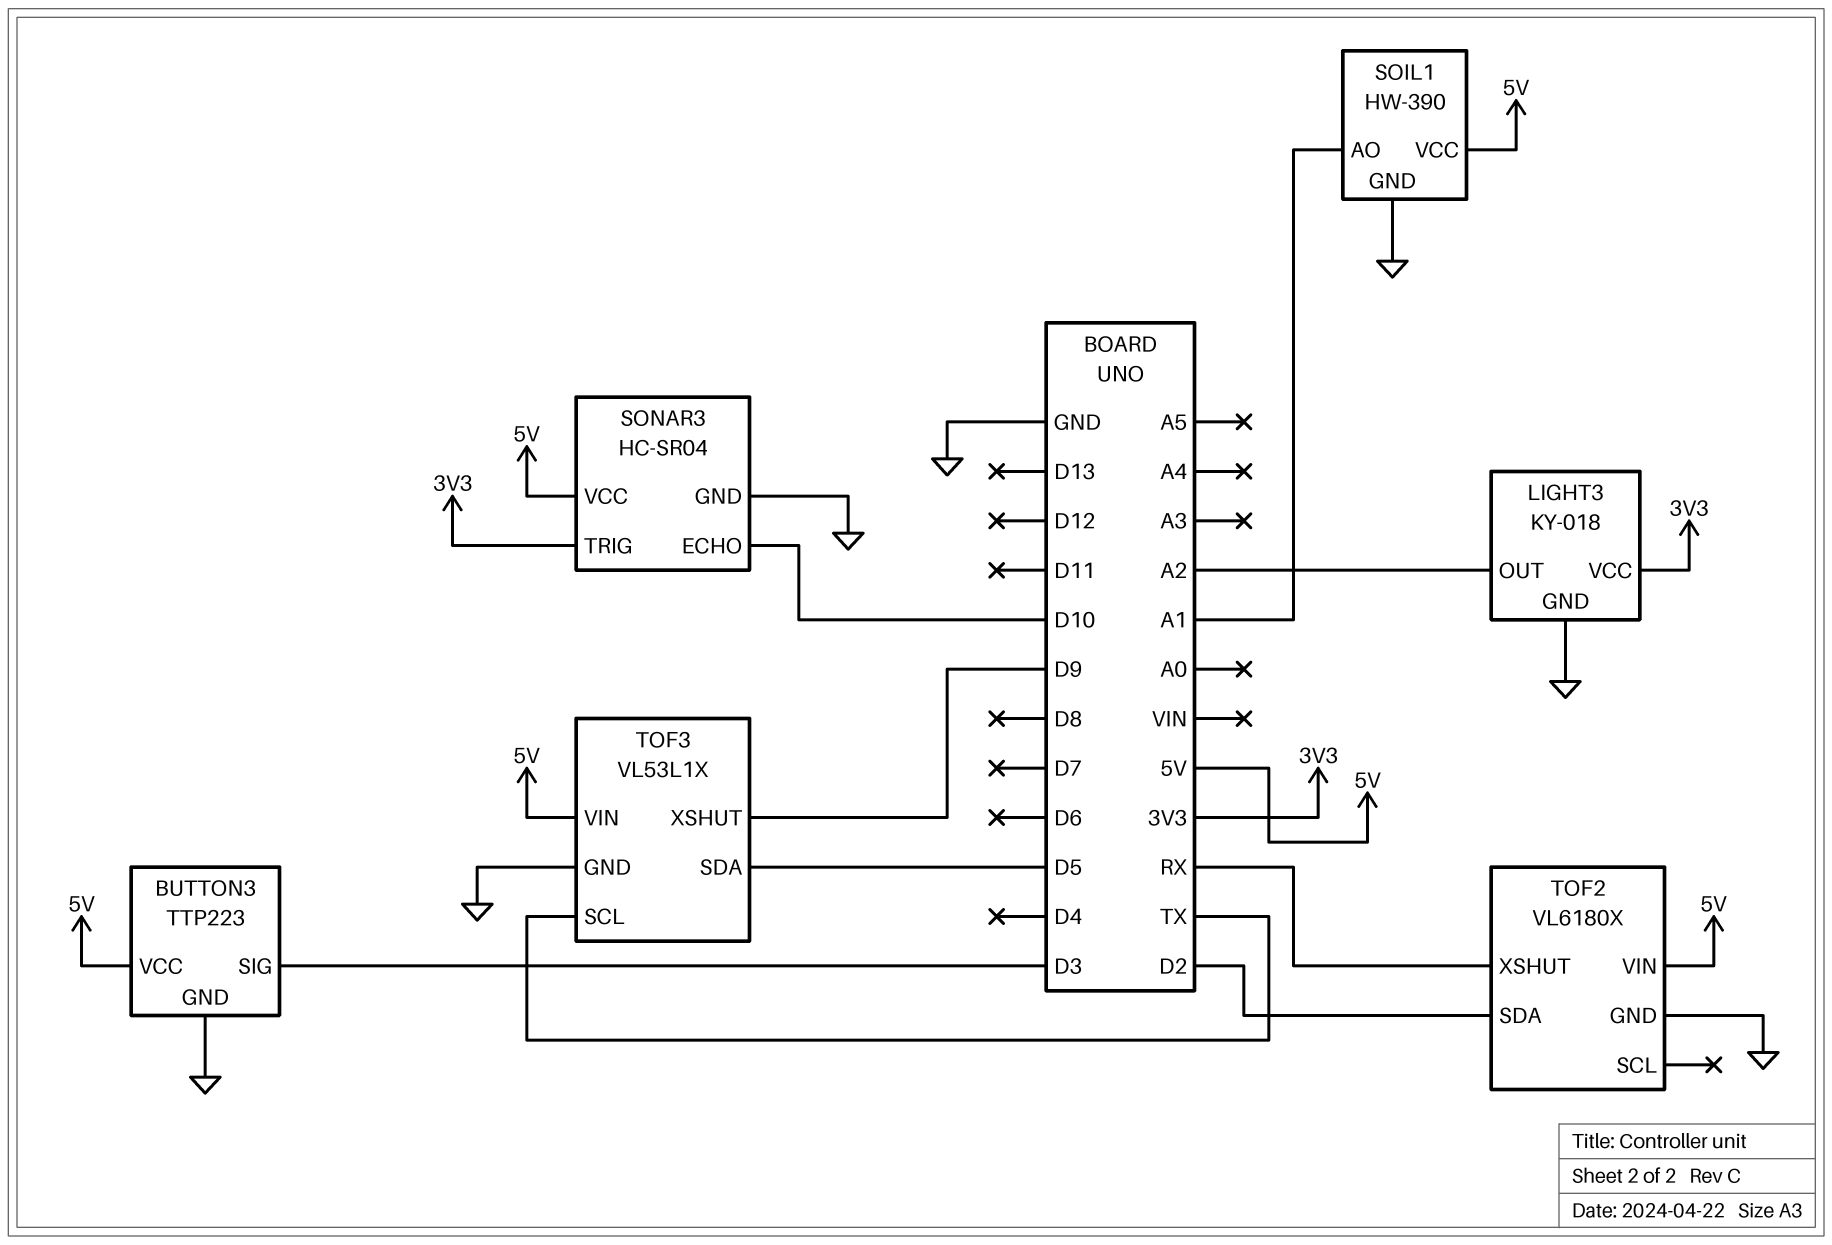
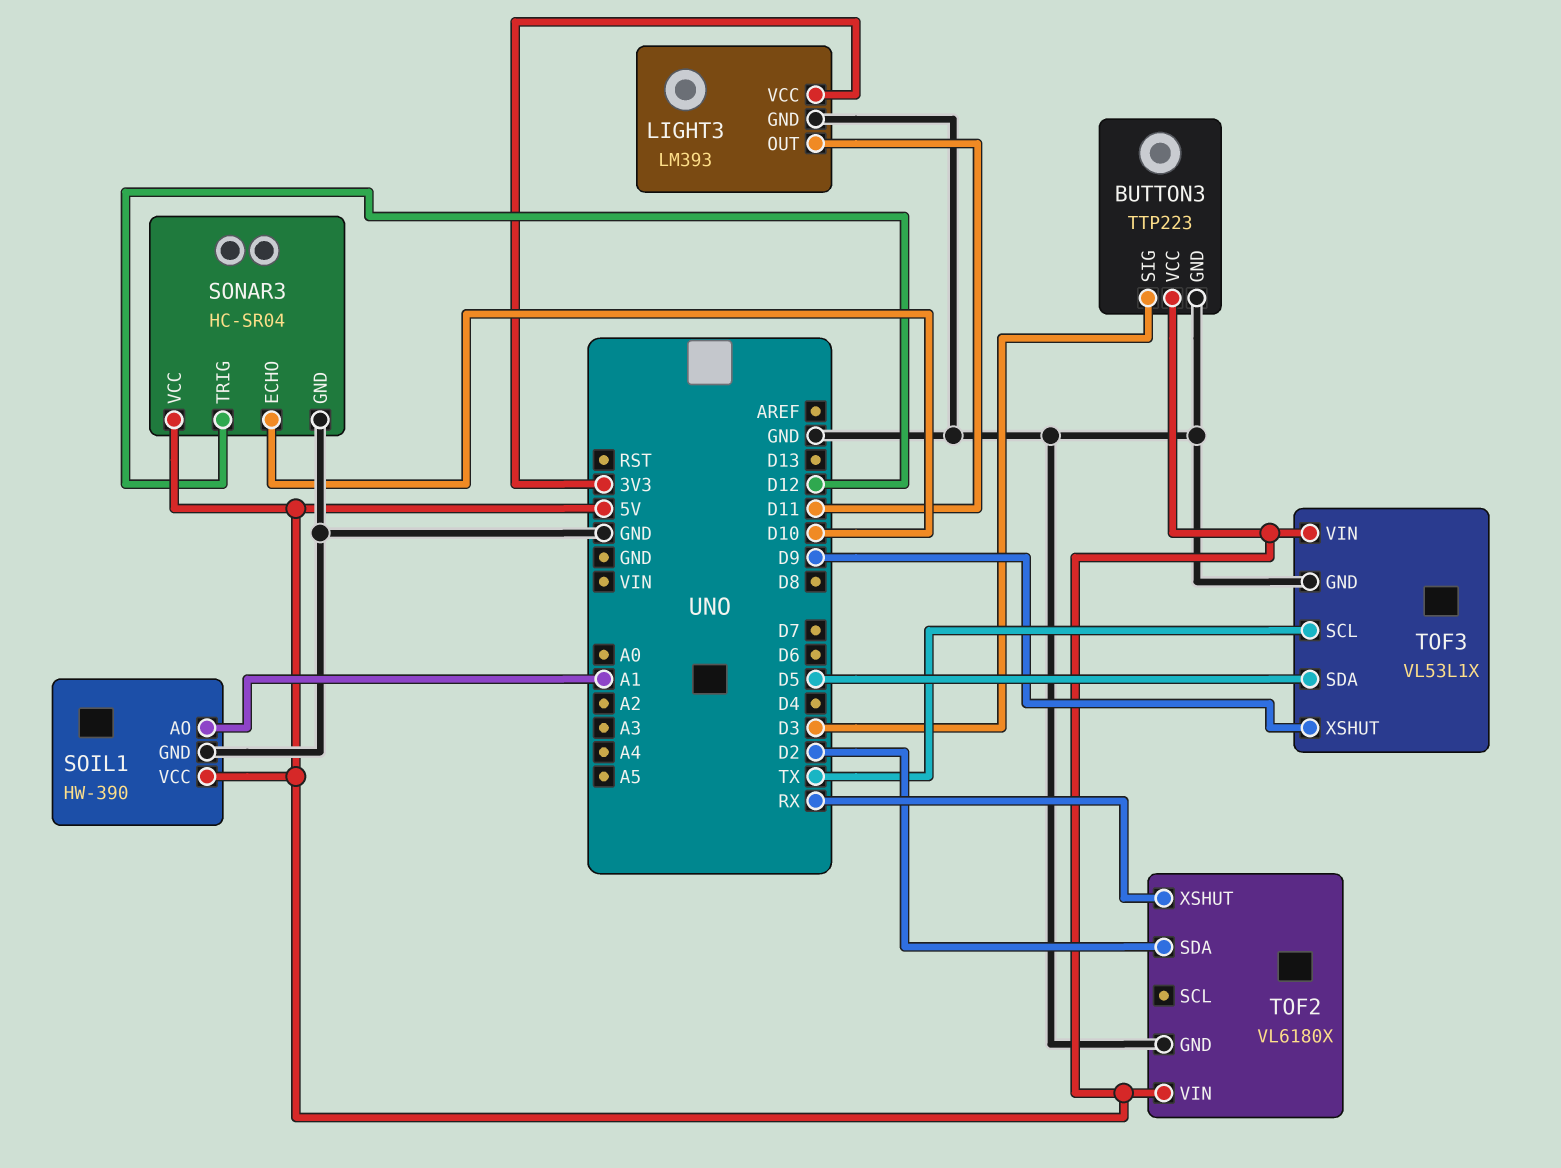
LIGHT3: KY-018 -> LM393
LIGHT3 pin OUT: A2 -> D11
SONAR3 pin TRIG: 3V3 -> D12

